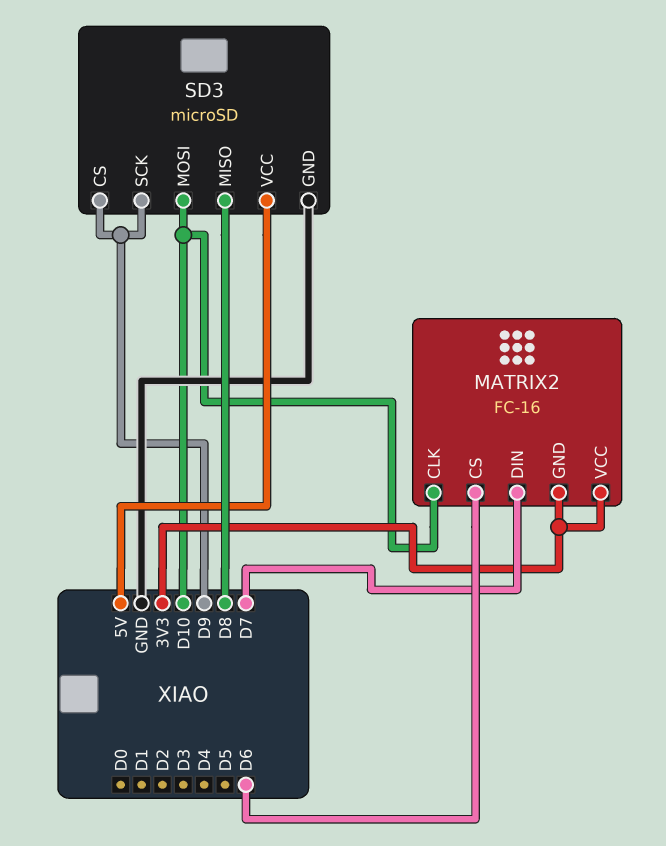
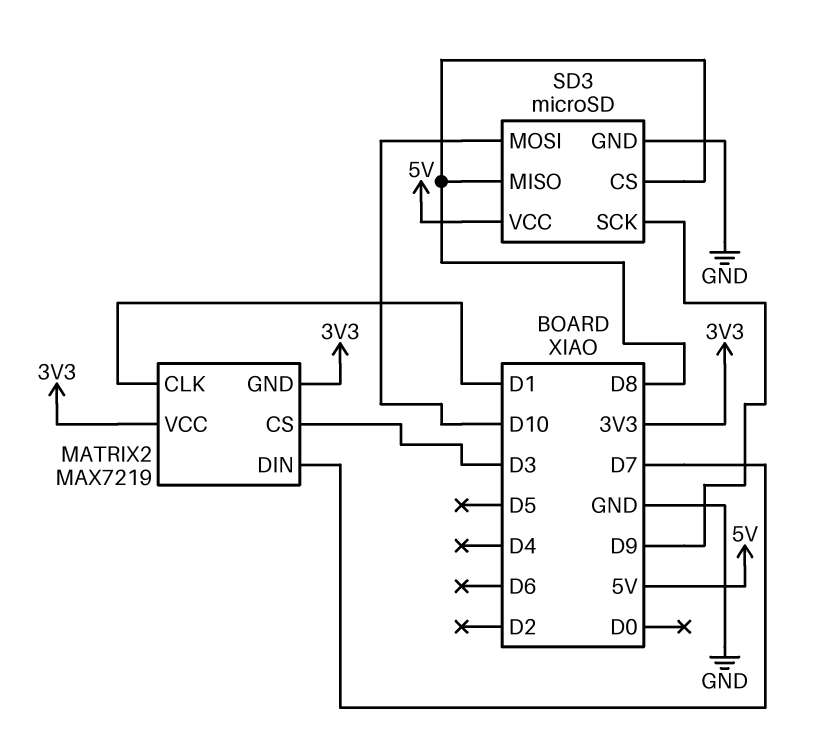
MATRIX2: FC-16 -> MAX7219
MATRIX2 pin CLK: D10 -> D1
MATRIX2 pin CS: D6 -> D3
SD3 pin CS: D9 -> D8

